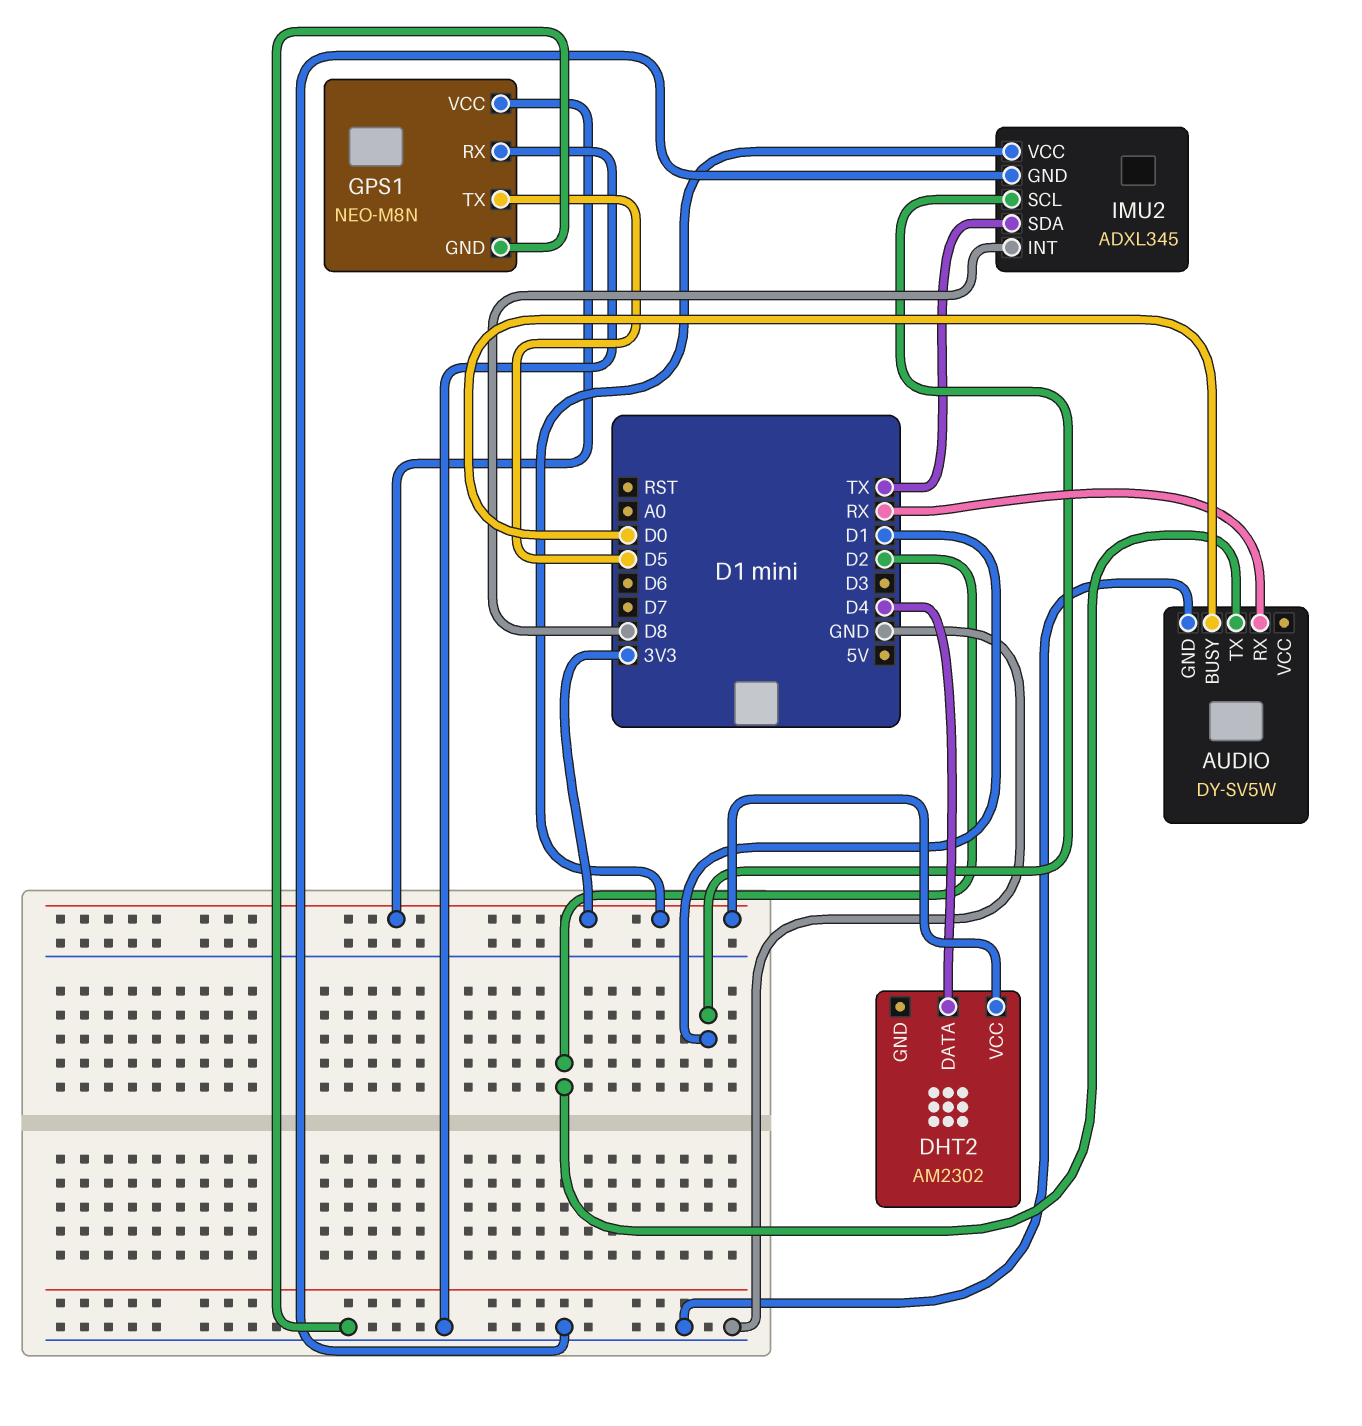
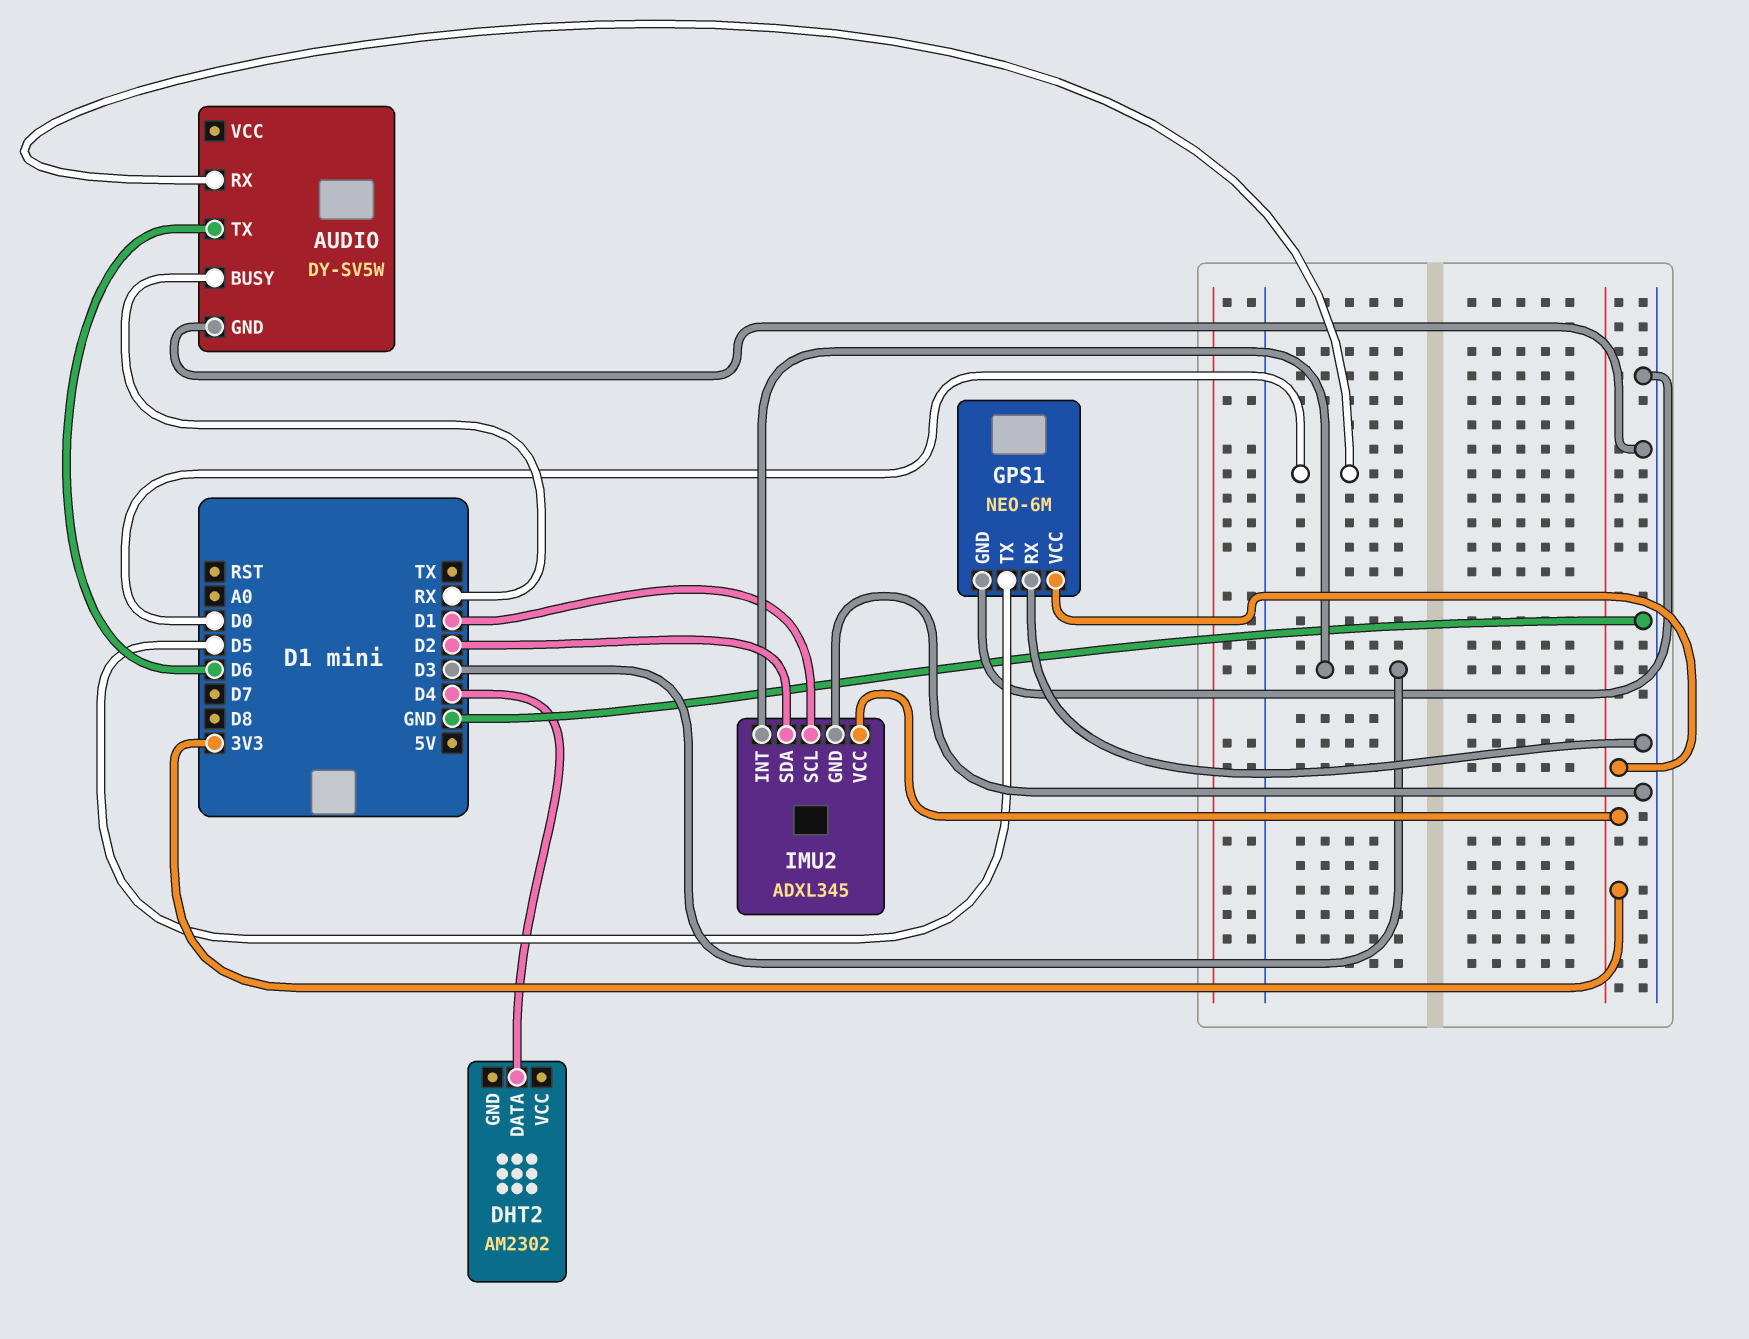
AUDIO pin BUSY: D0 -> RX
AUDIO pin RX: RX -> D0
AUDIO pin TX: D2 -> D6
DHT2 pin VCC: 3V3 -> none
GPS1: NEO-M8N -> NEO-6M
IMU2 pin INT: D8 -> D3
IMU2 pin SDA: TX -> D2

